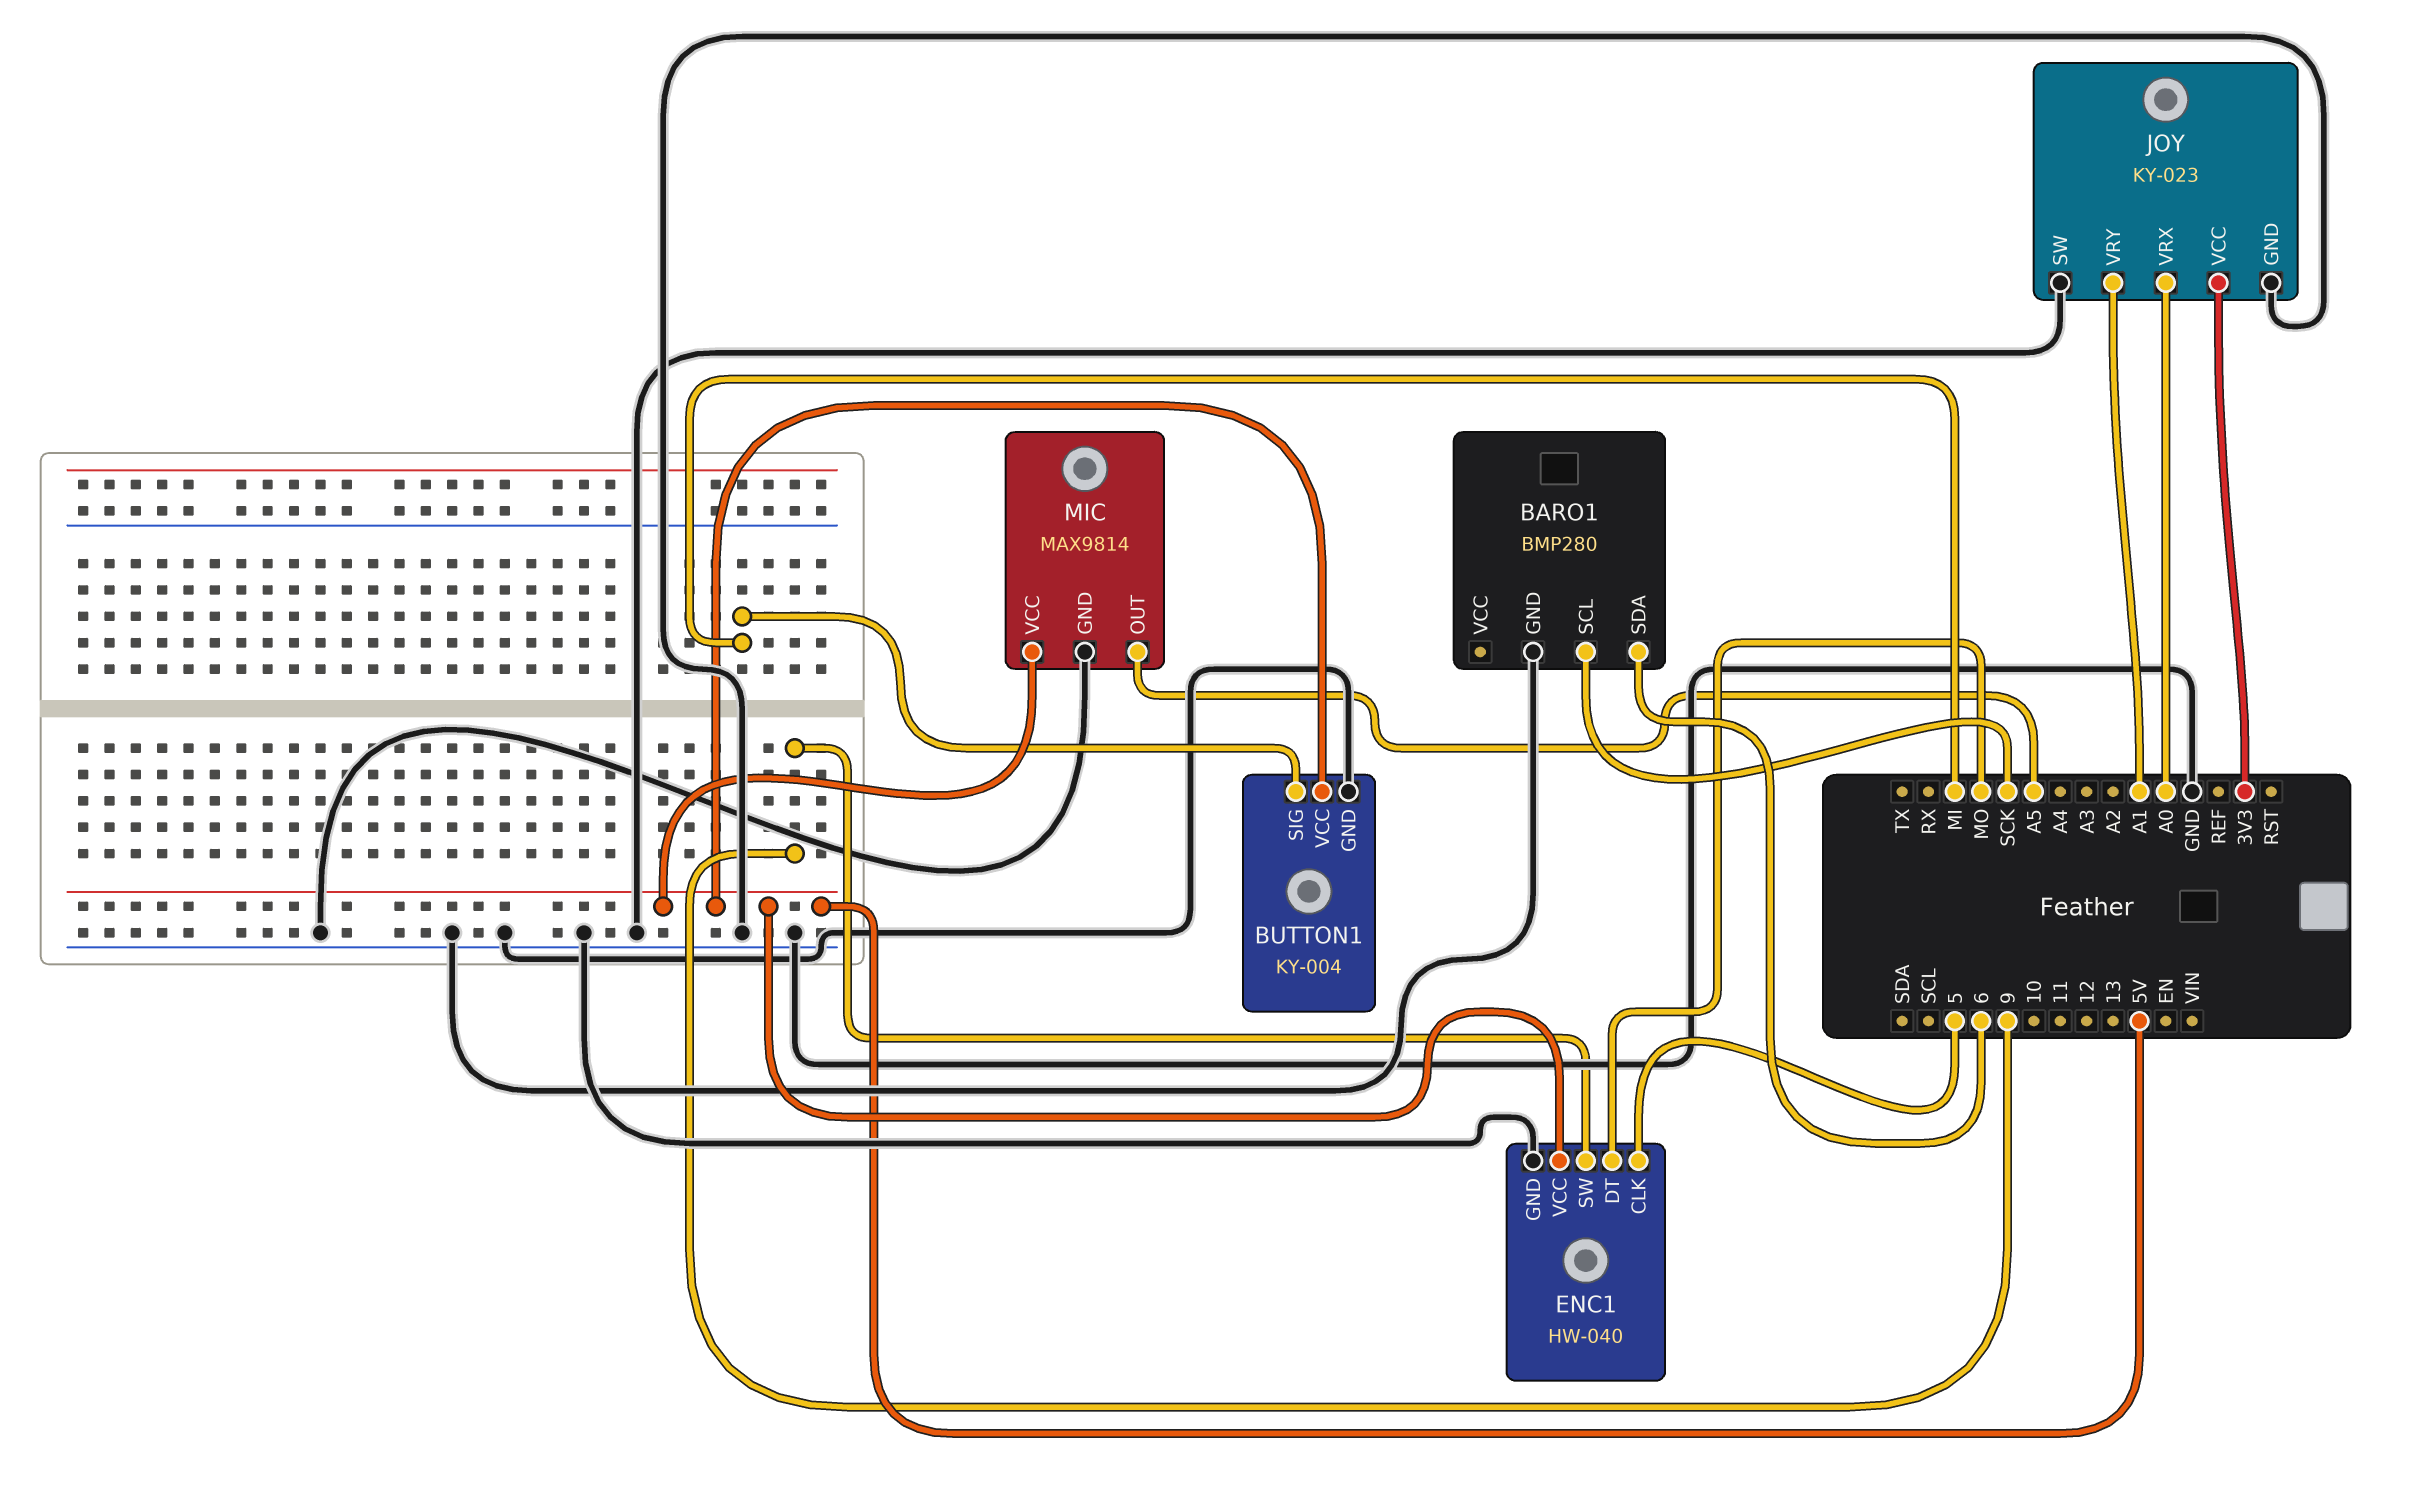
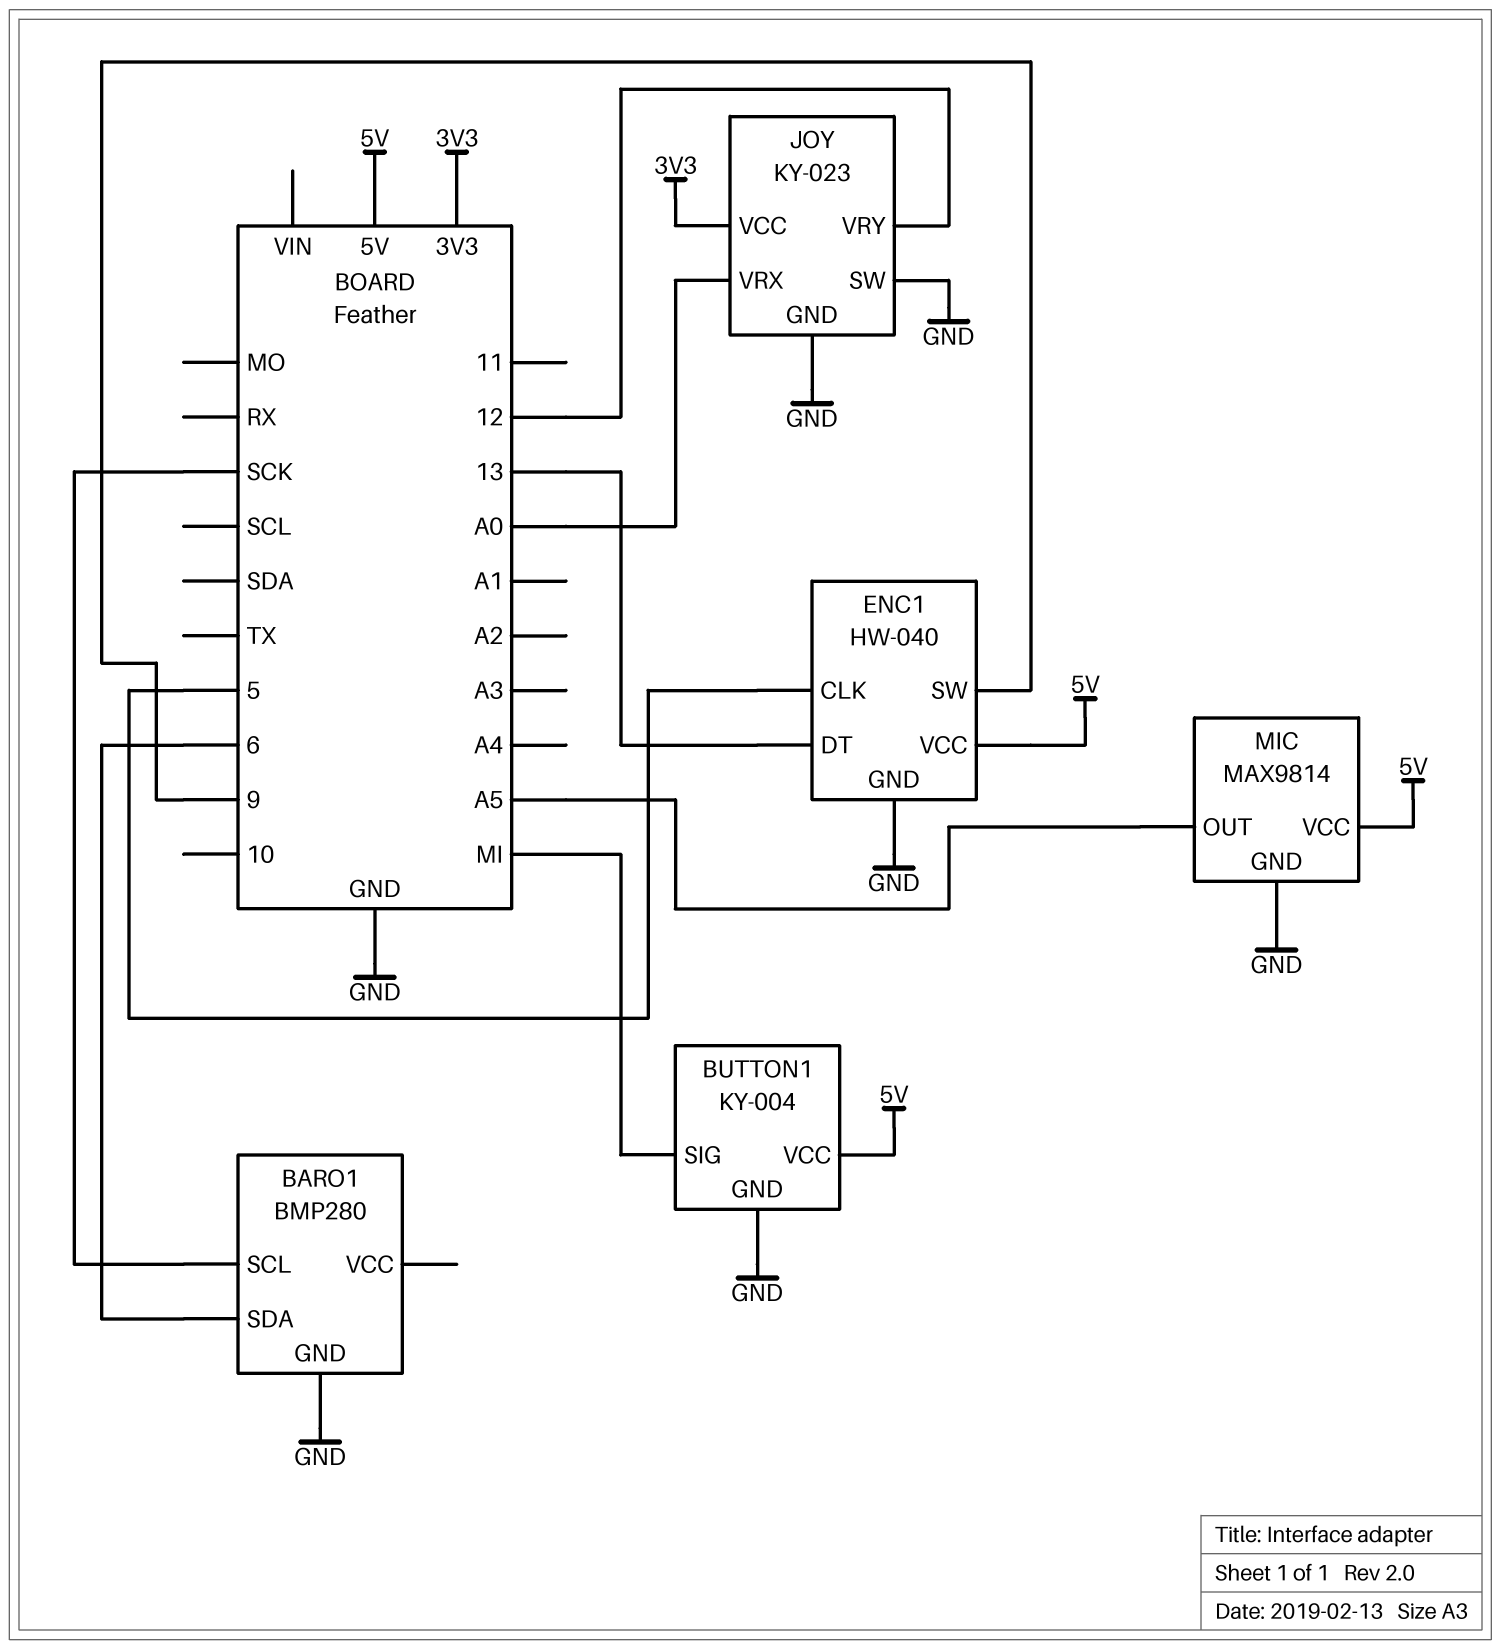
ENC1 pin DT: MO -> 13
JOY pin VRY: A1 -> 12

